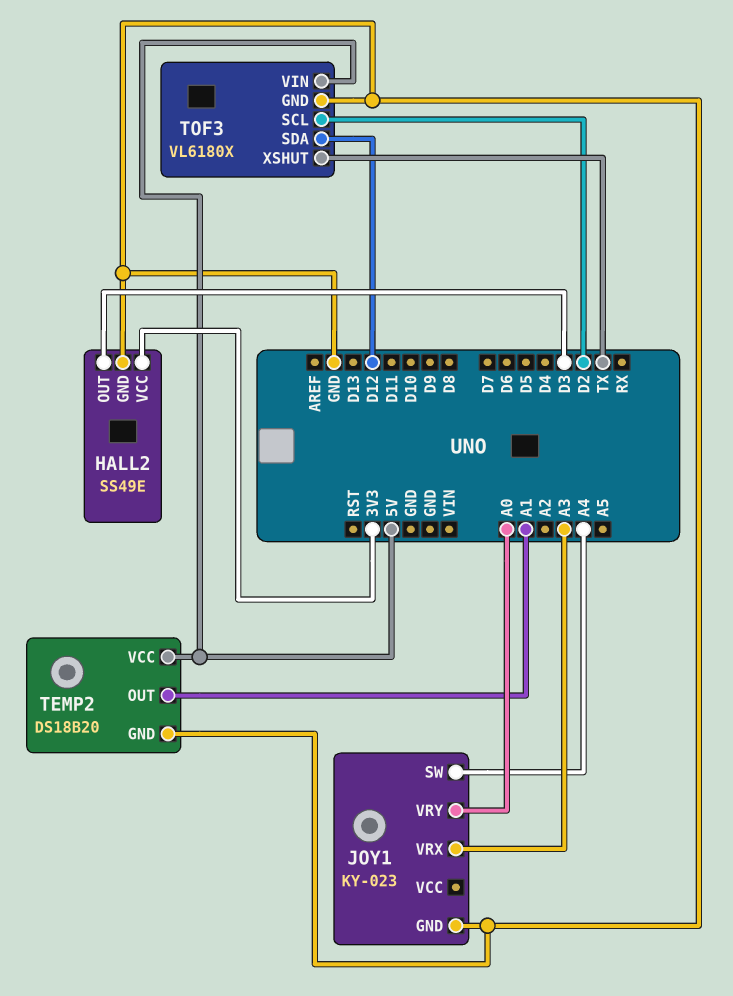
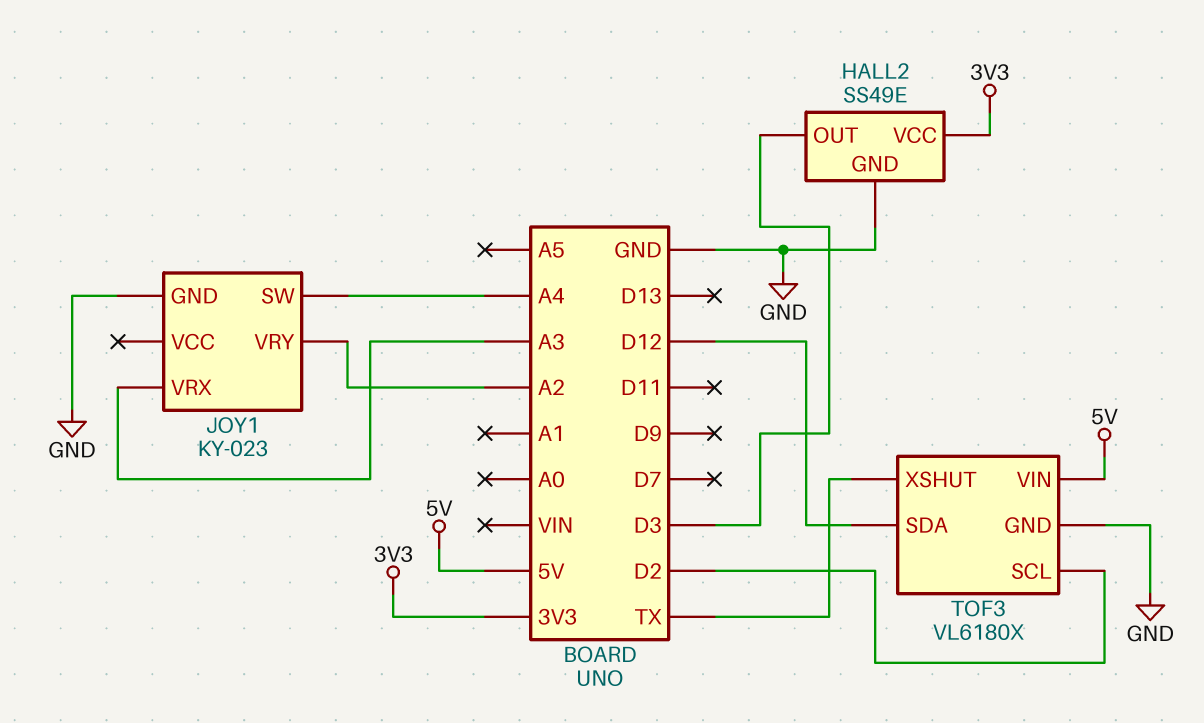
JOY1 pin VRY: A0 -> A2
TEMP2: DS18B20 -> none
TEMP2 pin GND: GND -> none
TEMP2 pin OUT: A1 -> none
TEMP2 pin VCC: 5V -> none

